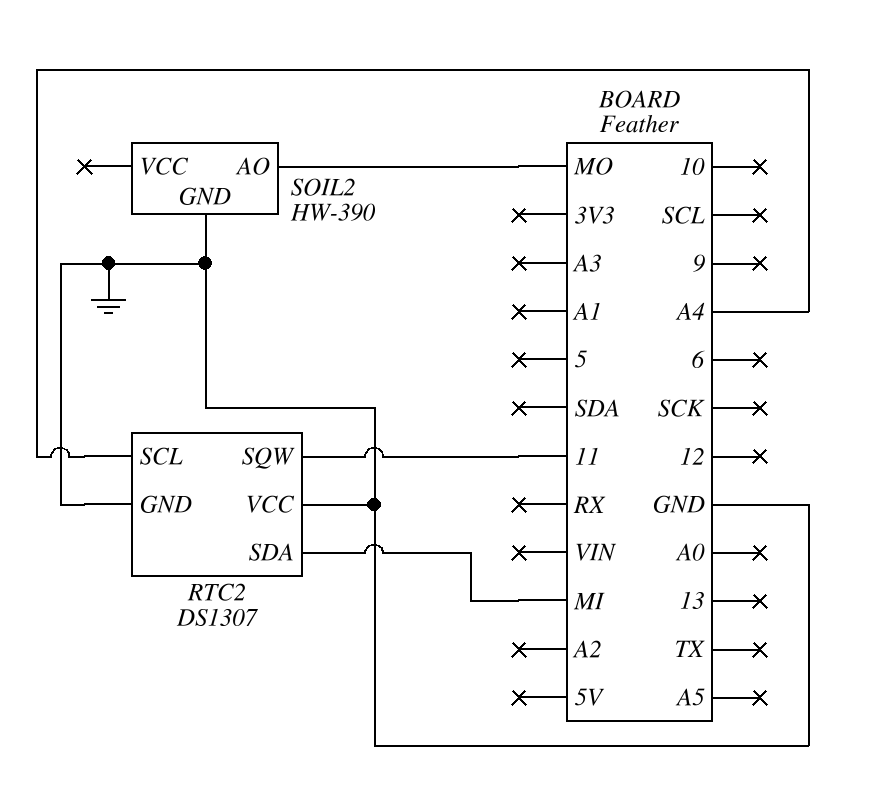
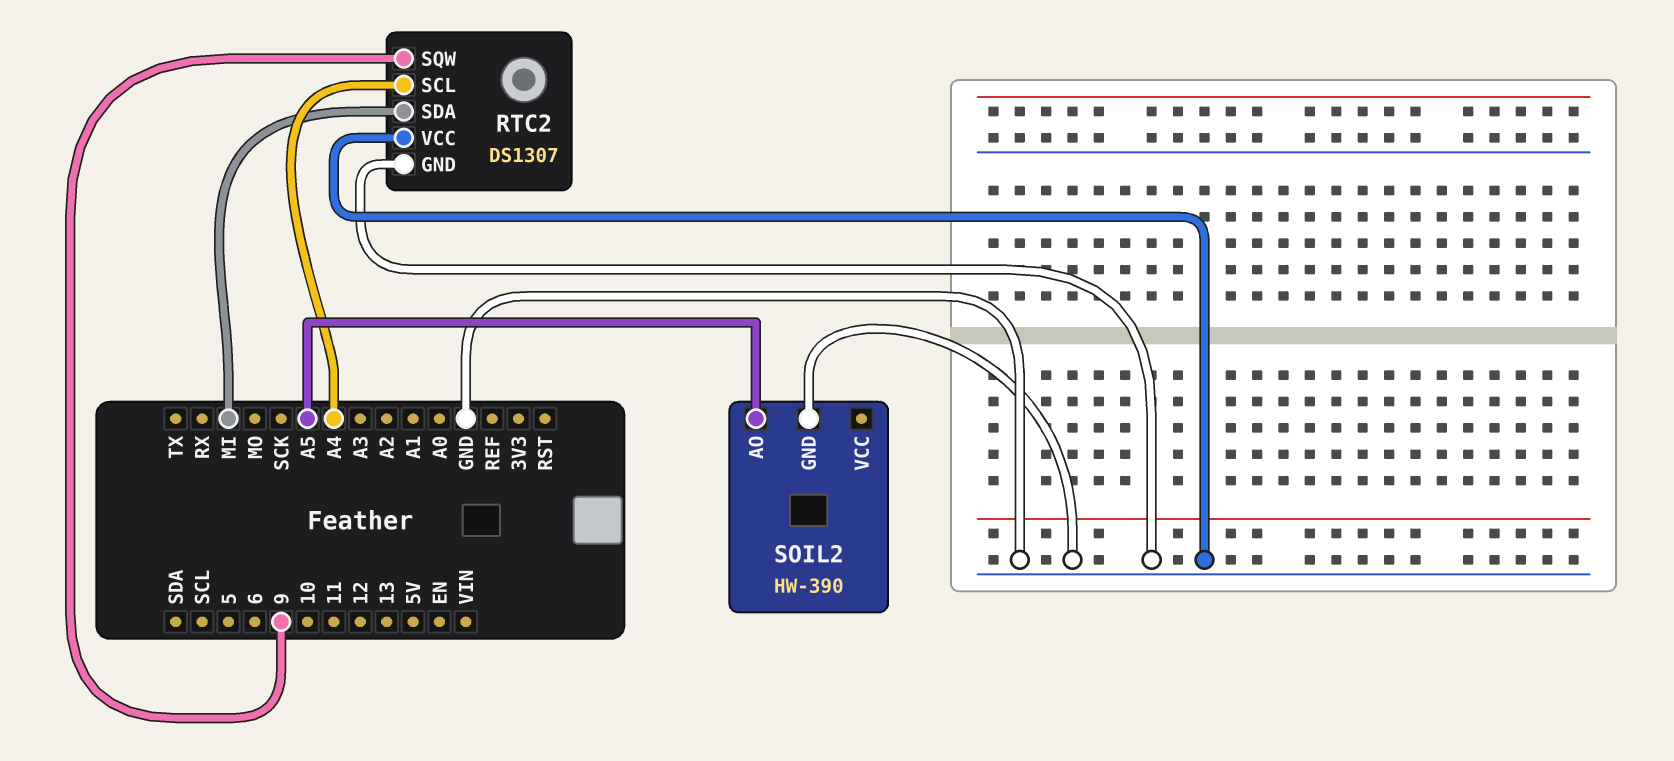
RTC2 pin SQW: 11 -> 9
SOIL2 pin AO: MO -> A5

